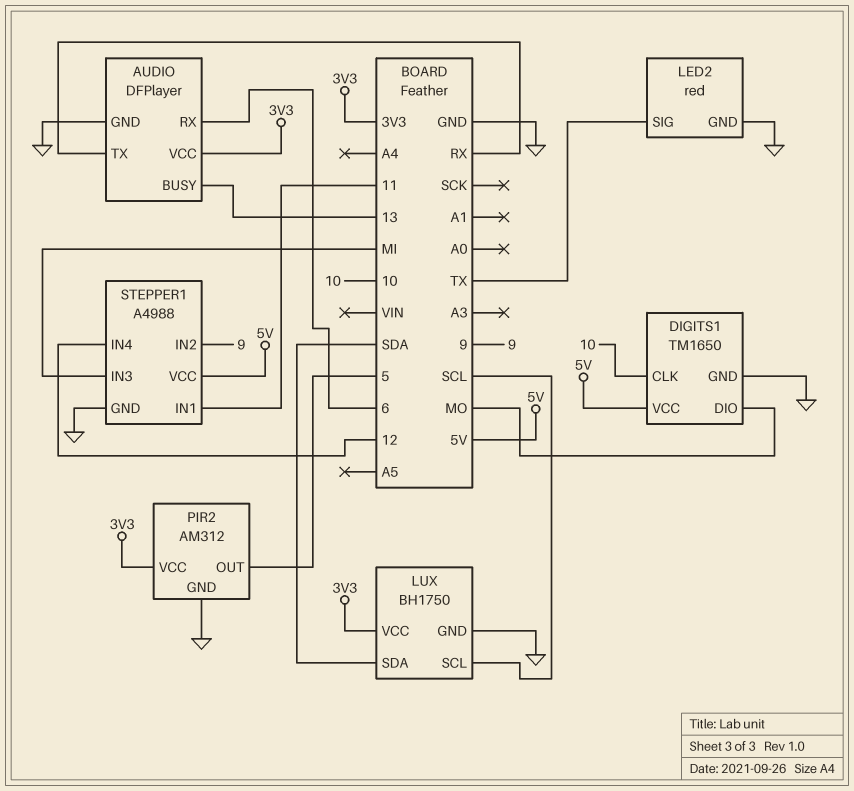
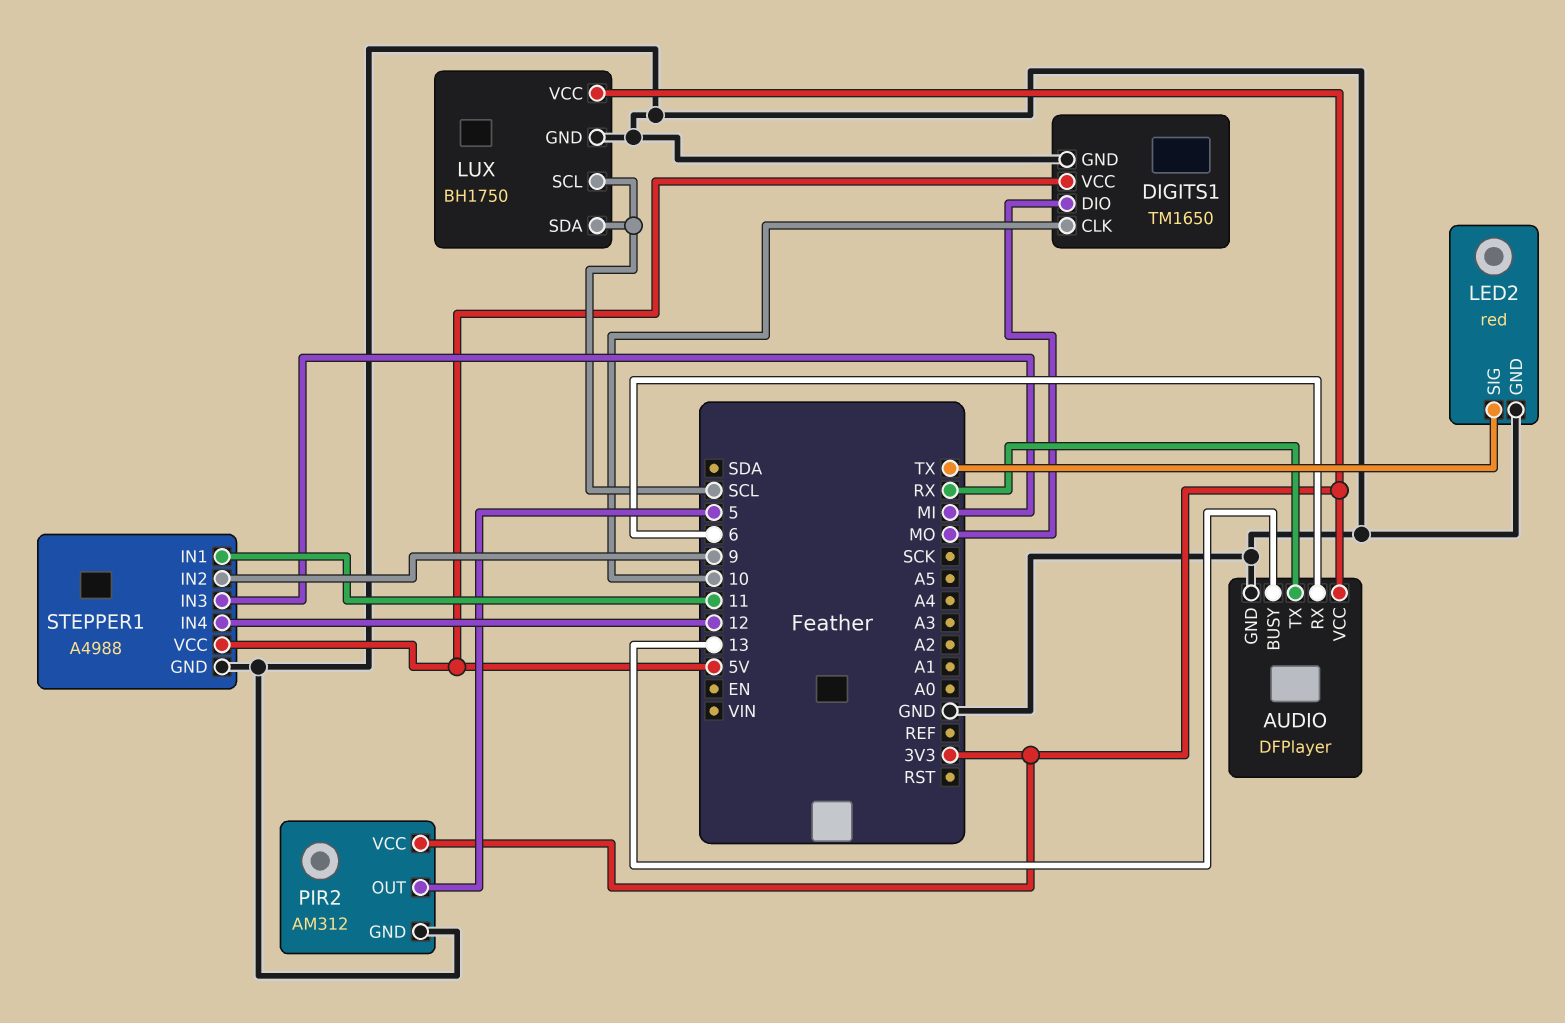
LUX pin SDA: SDA -> SCL

